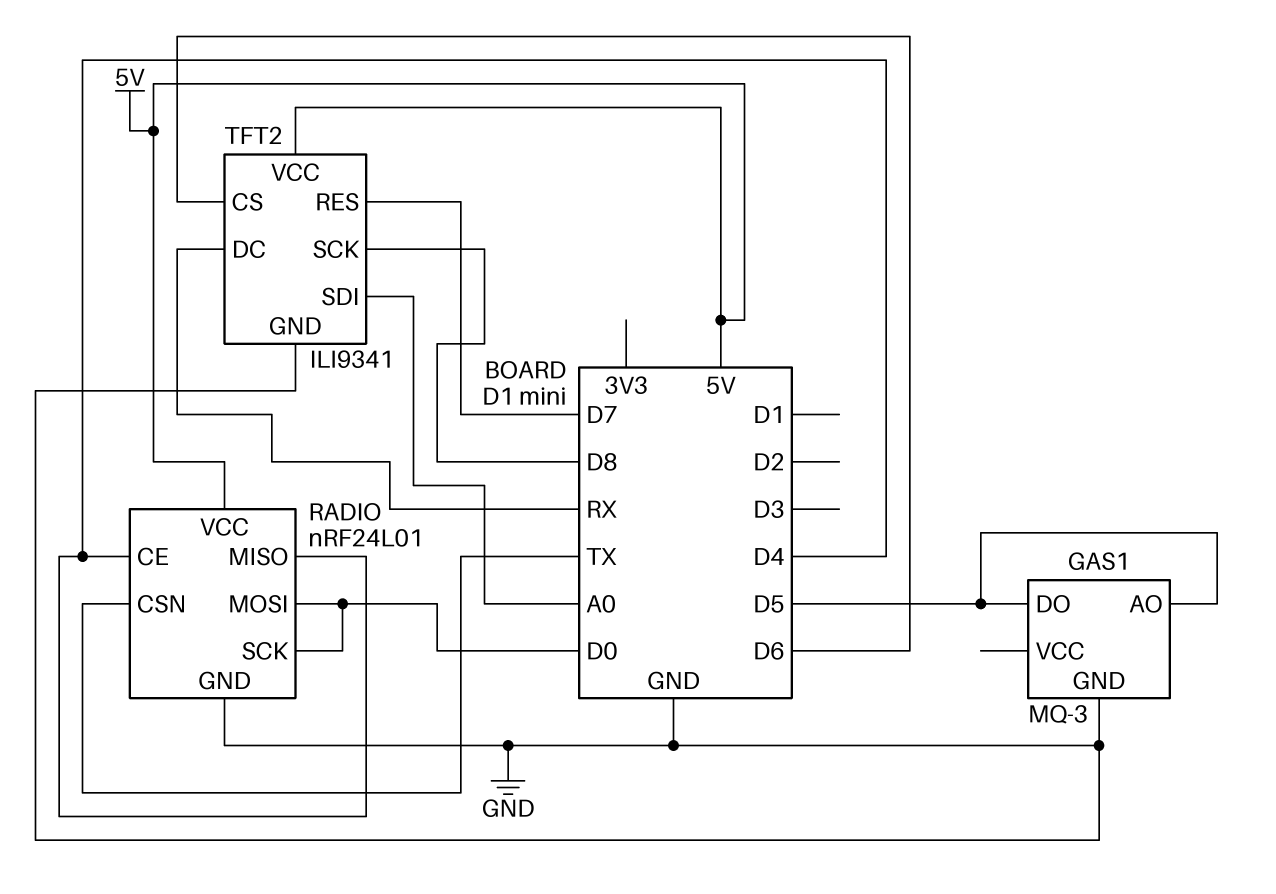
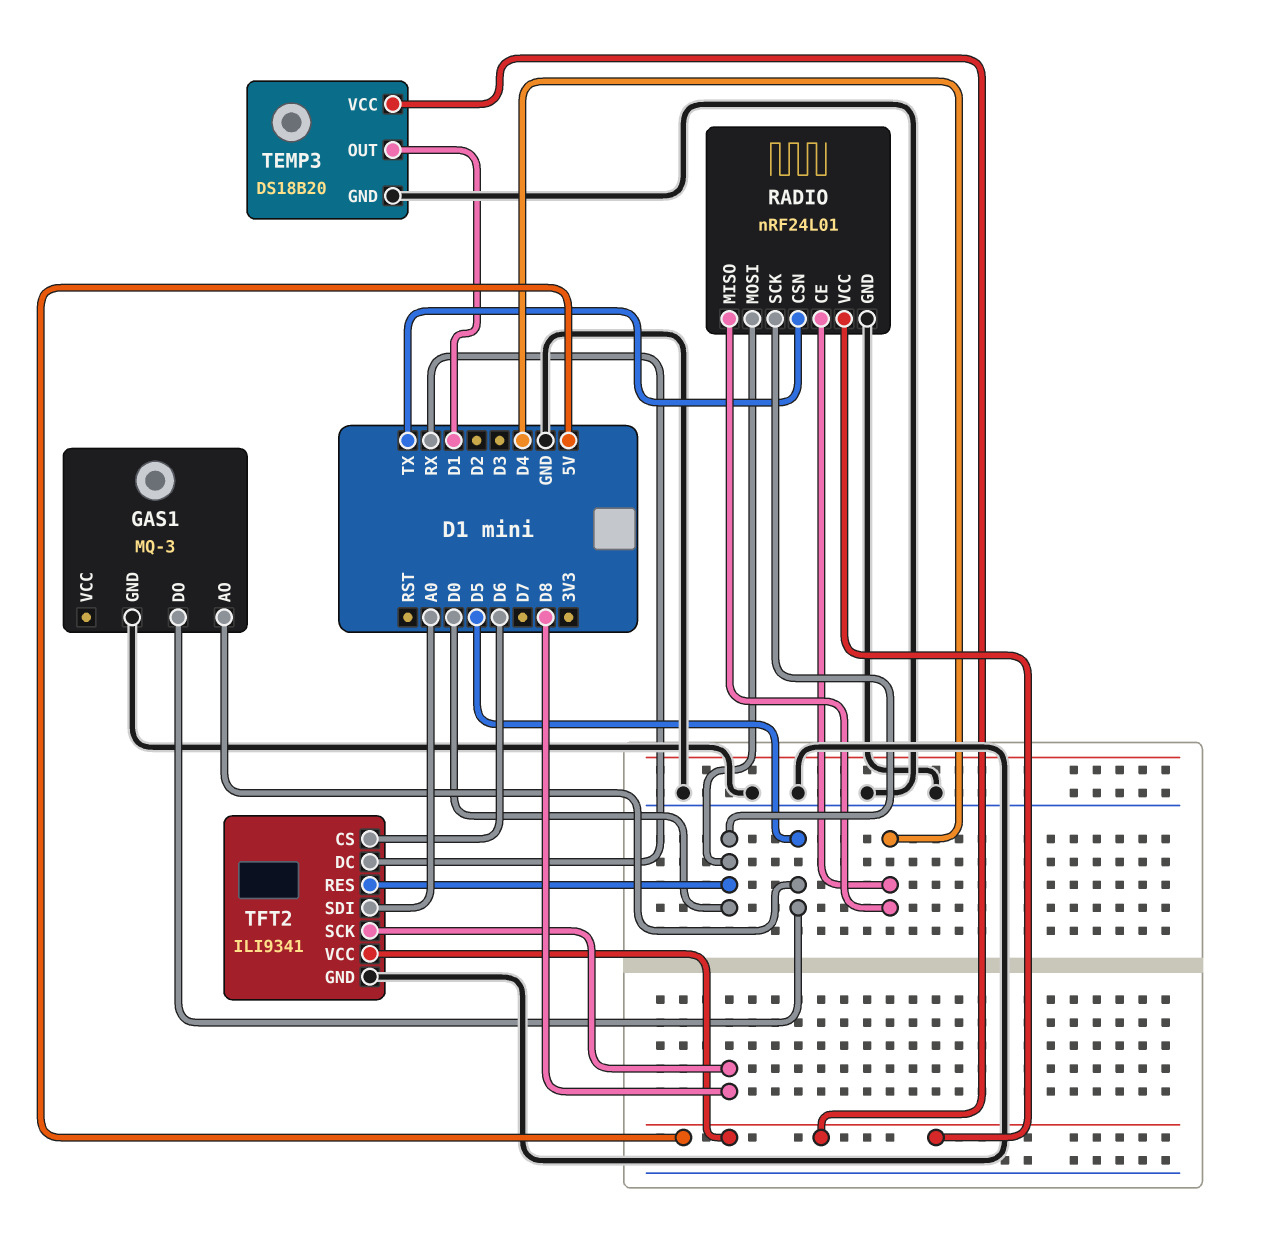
TEMP3: none -> DS18B20
TEMP3 pin GND: none -> GND
TEMP3 pin OUT: none -> D1
TEMP3 pin VCC: none -> 5V
TFT2 pin RES: D7 -> D0

